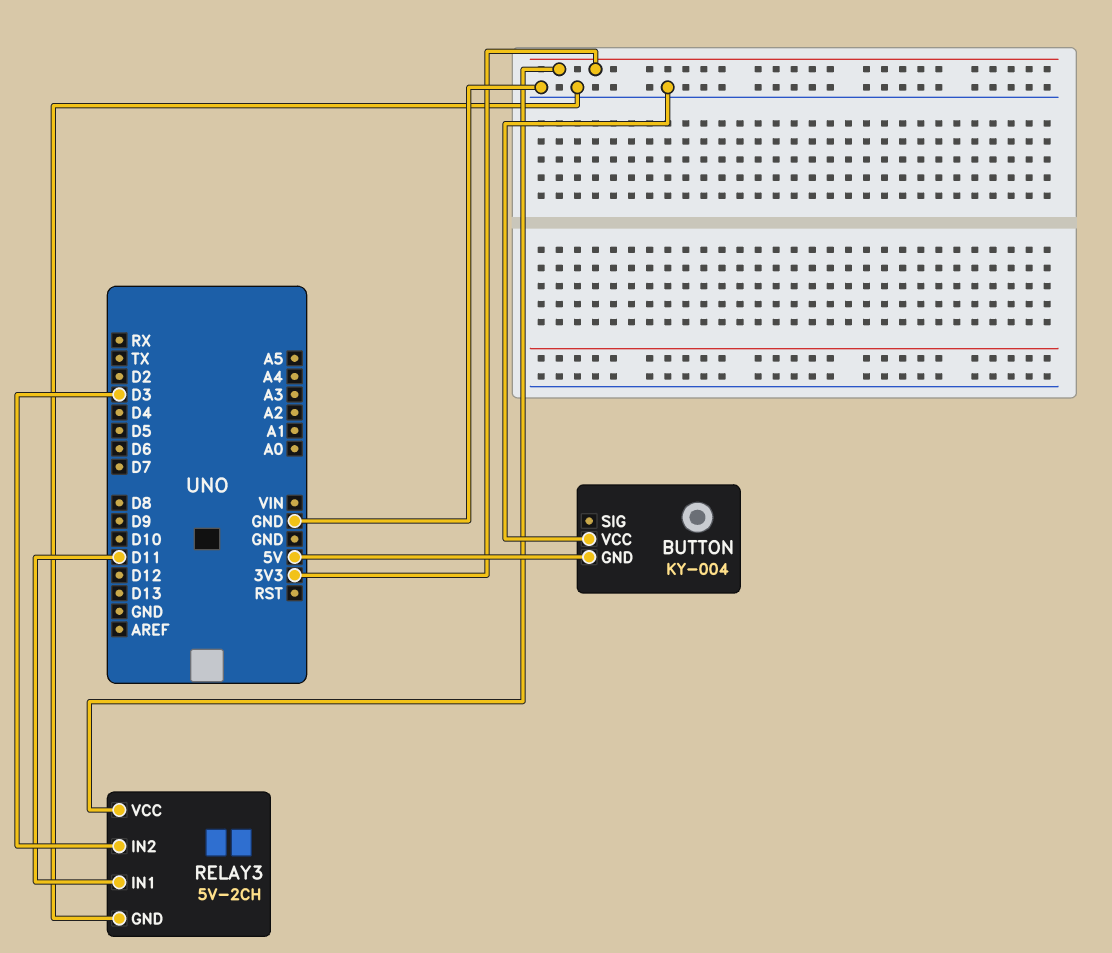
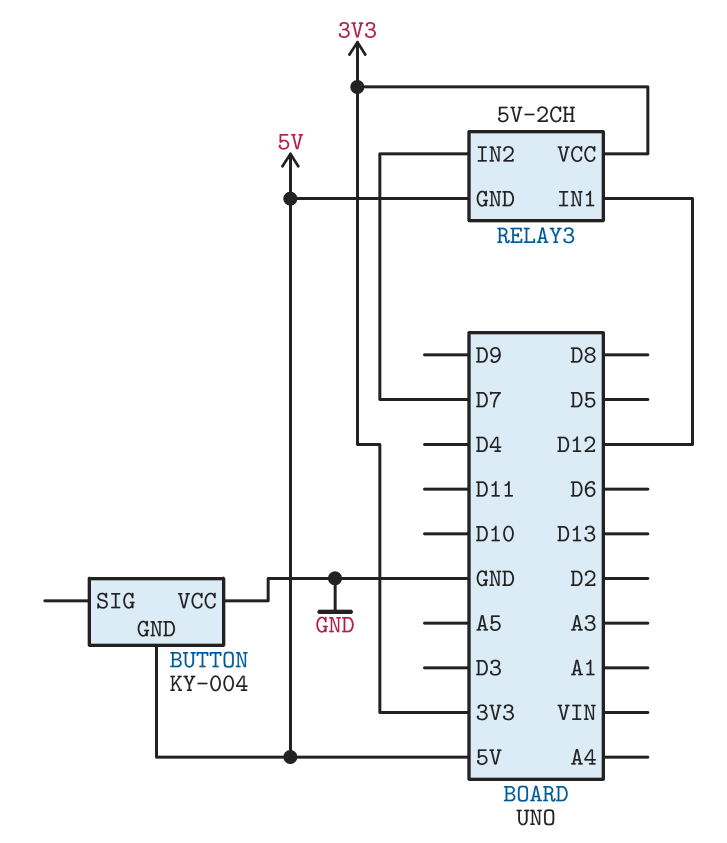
RELAY3 pin GND: GND -> 5V
RELAY3 pin IN1: D11 -> D12
RELAY3 pin IN2: D3 -> D7

